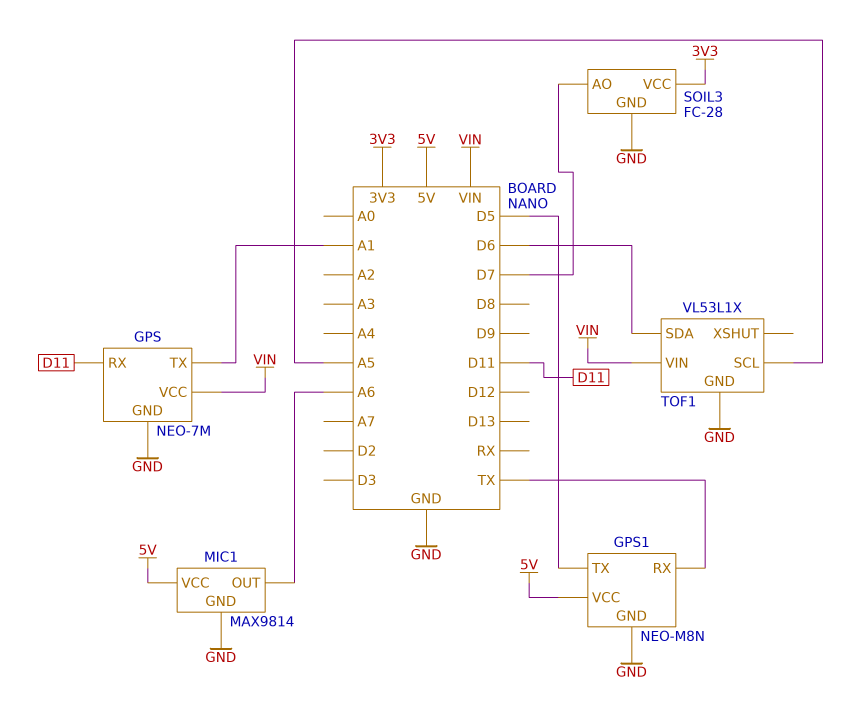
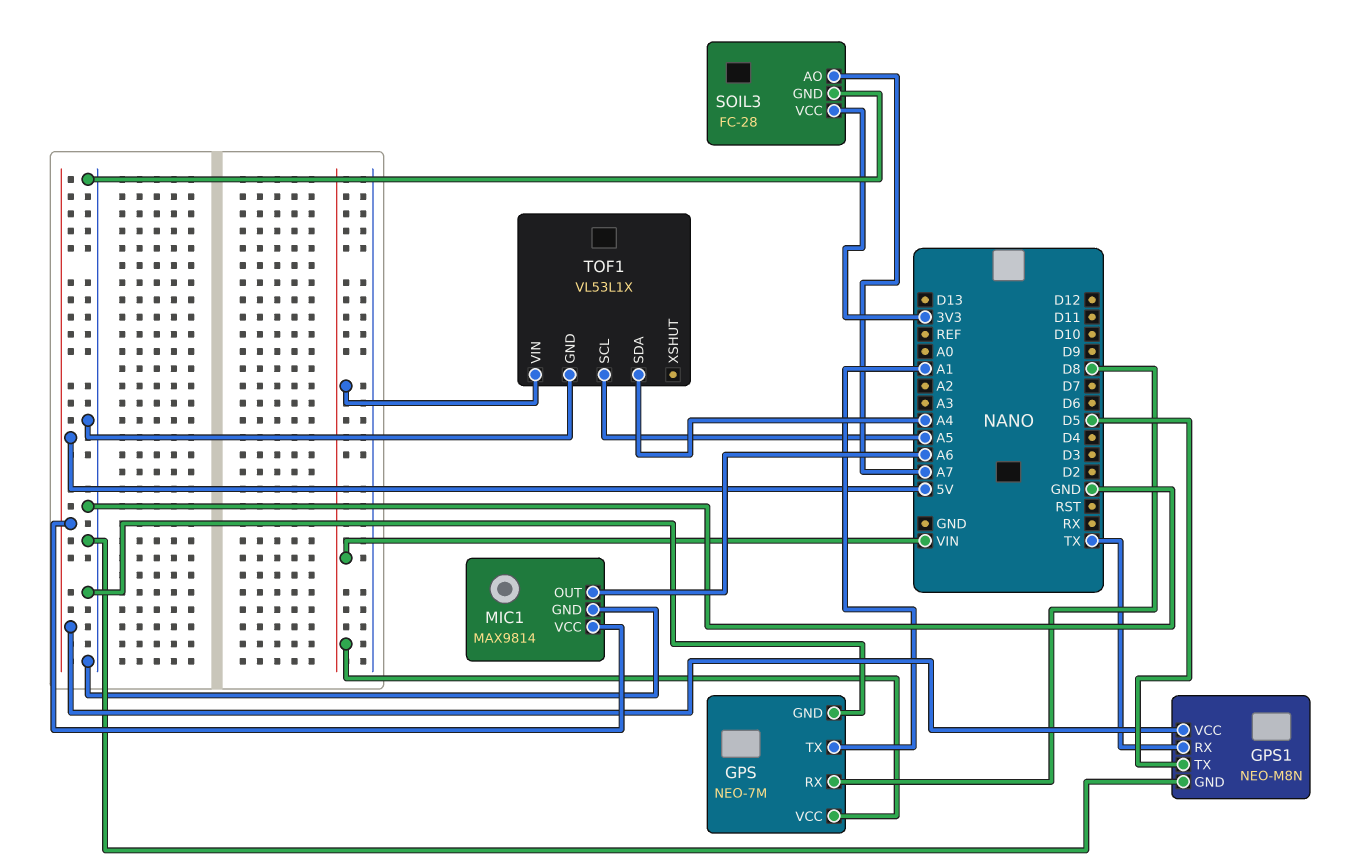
GPS pin RX: D11 -> D8
SOIL3 pin AO: D7 -> A7
TOF1 pin SDA: D6 -> A4

